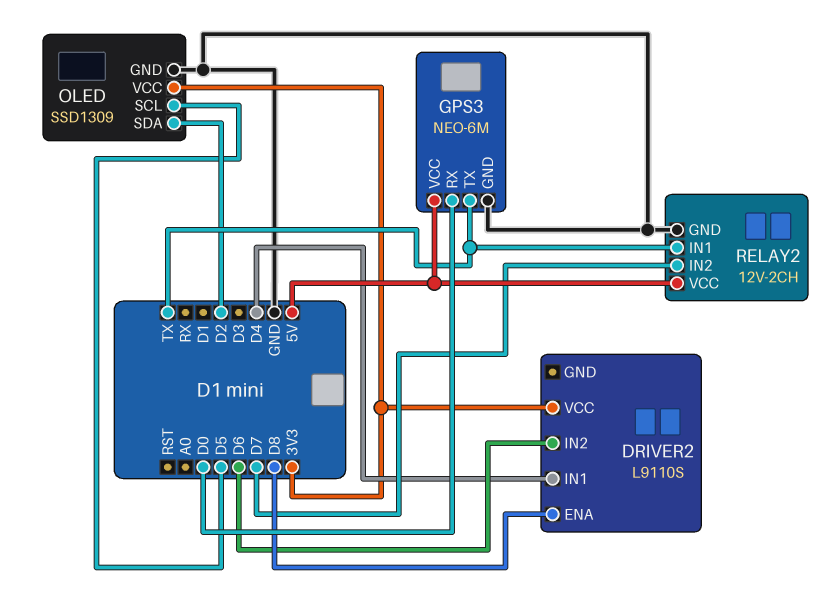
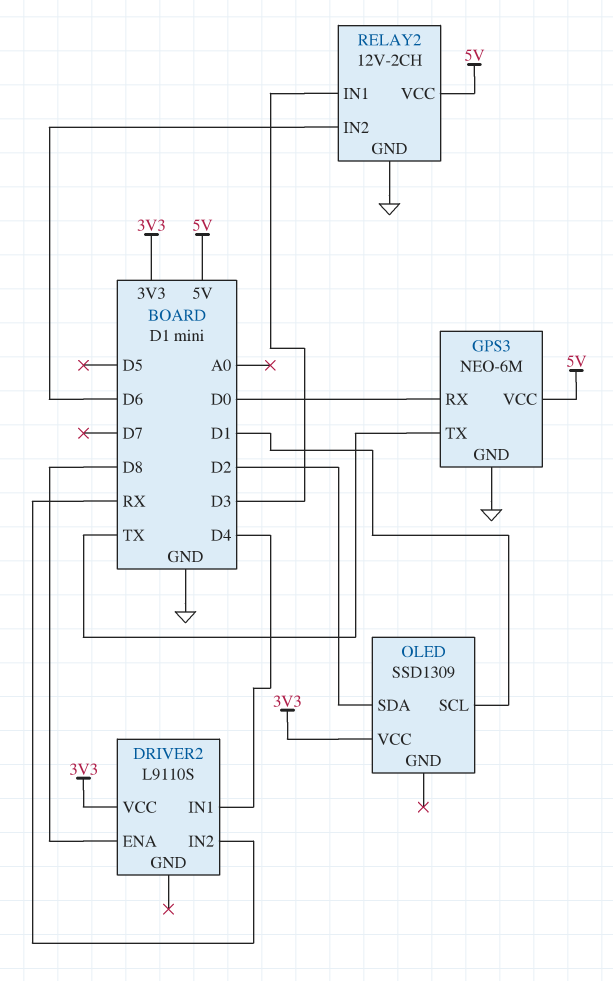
DRIVER2 pin IN2: D6 -> RX
OLED pin GND: GND -> none
OLED pin SCL: D5 -> D1
RELAY2 pin IN1: TX -> D3
RELAY2 pin IN2: D7 -> D6

